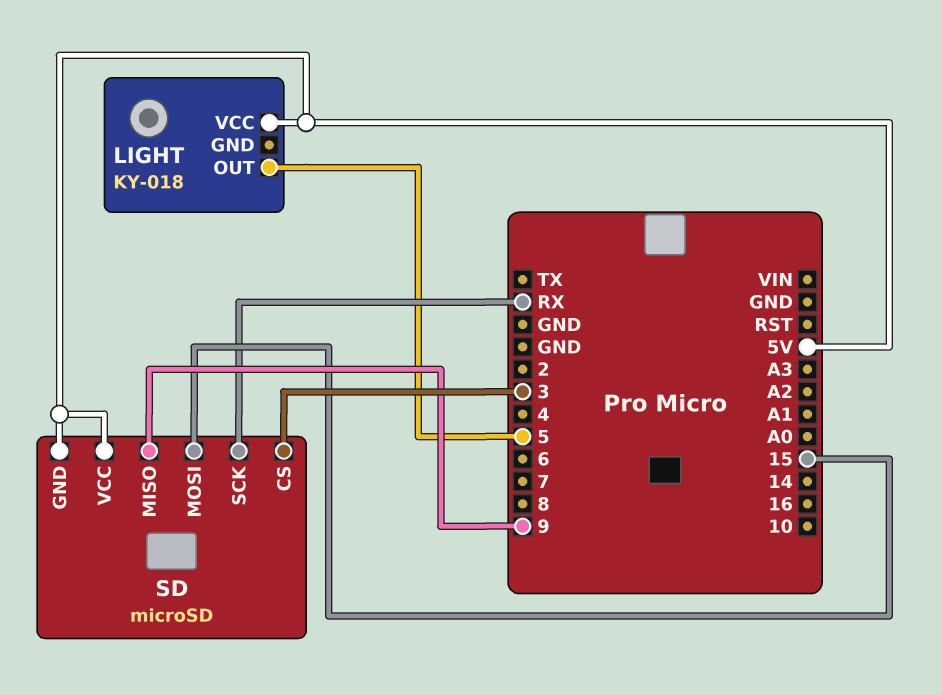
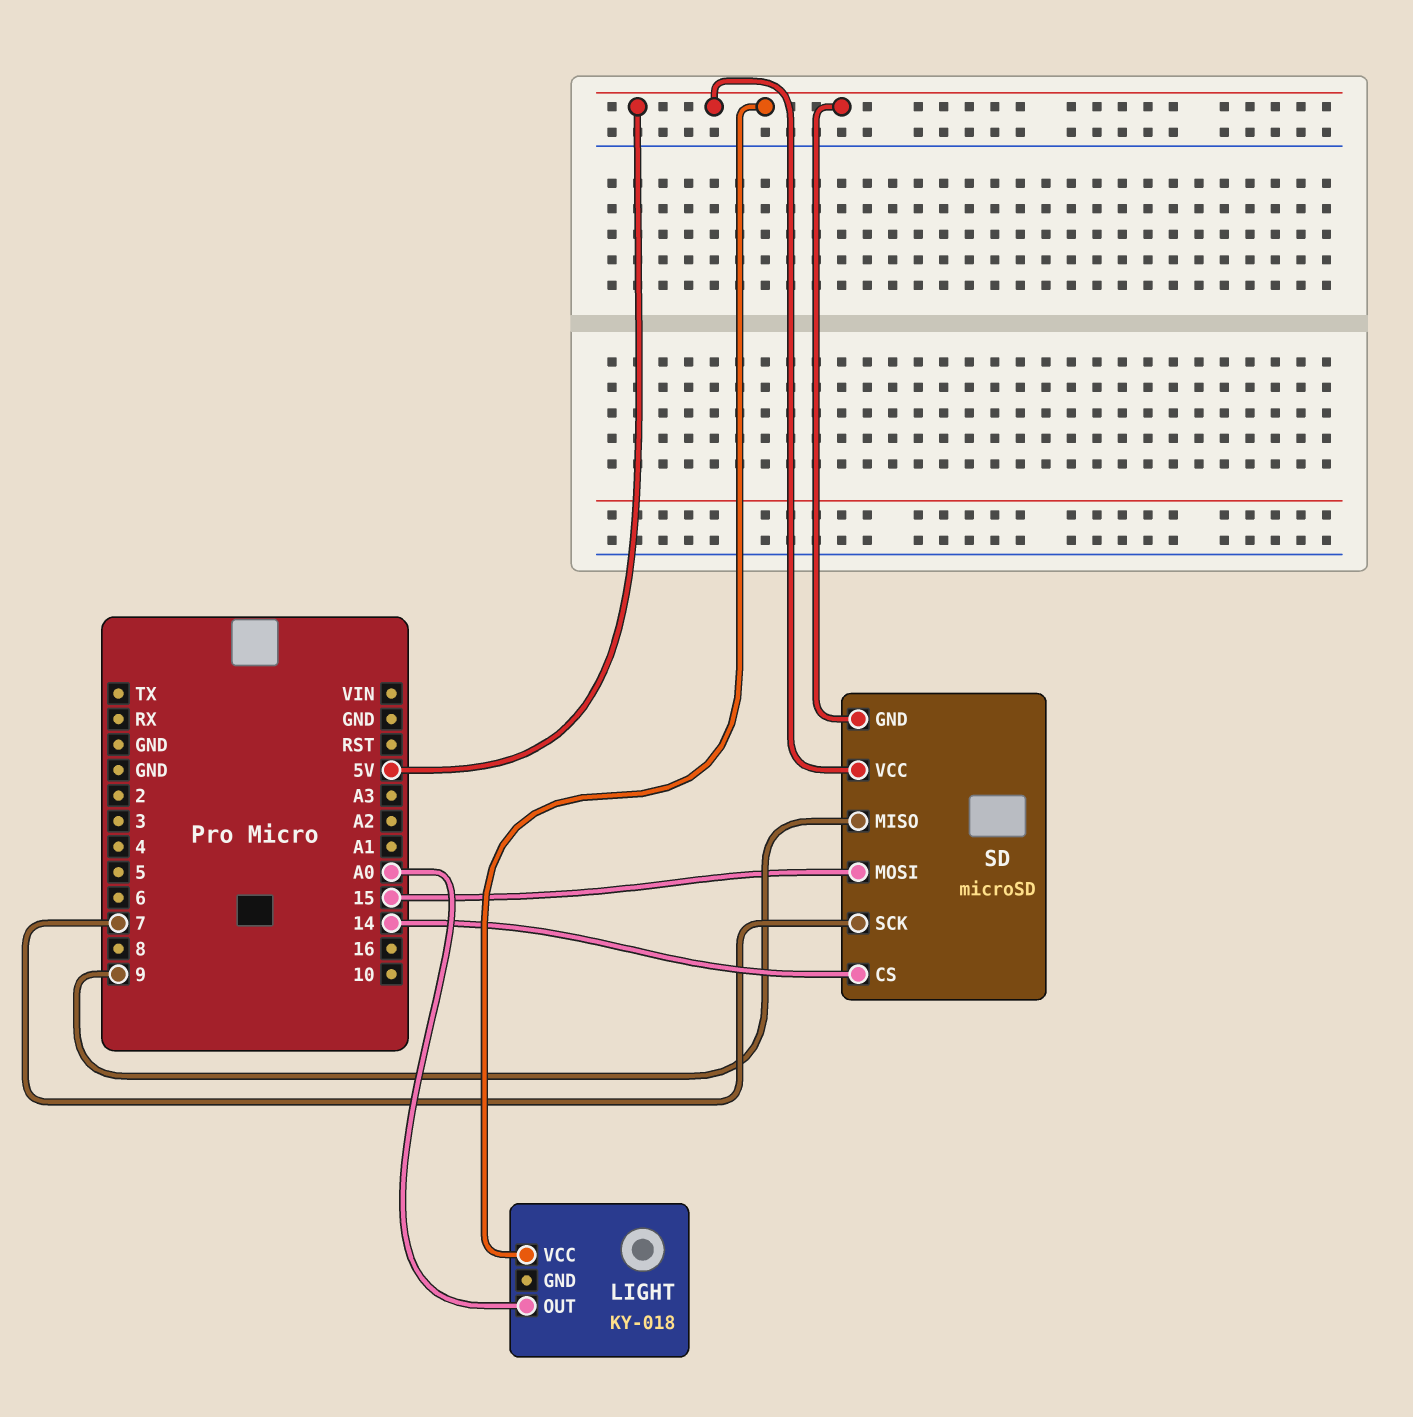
LIGHT pin OUT: 5 -> A0
SD pin CS: 3 -> 14
SD pin SCK: RX -> 7

